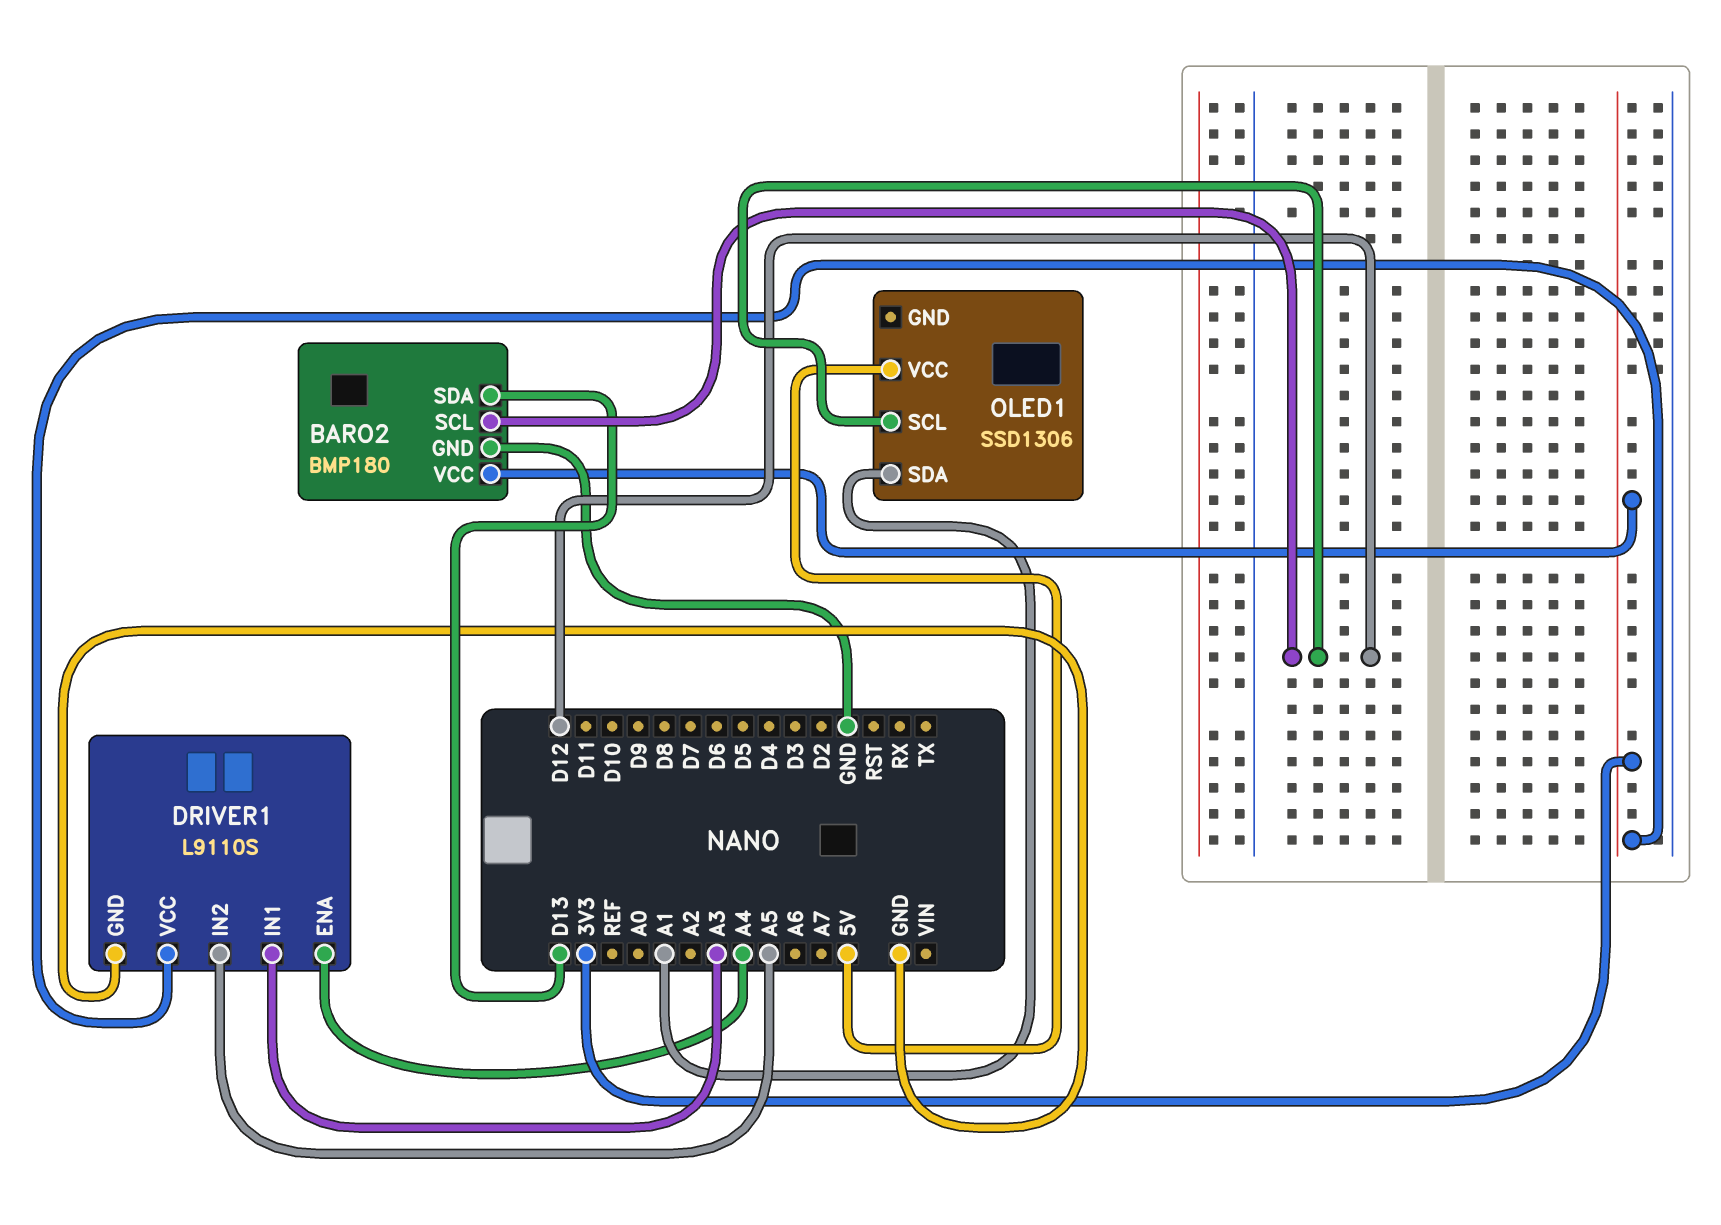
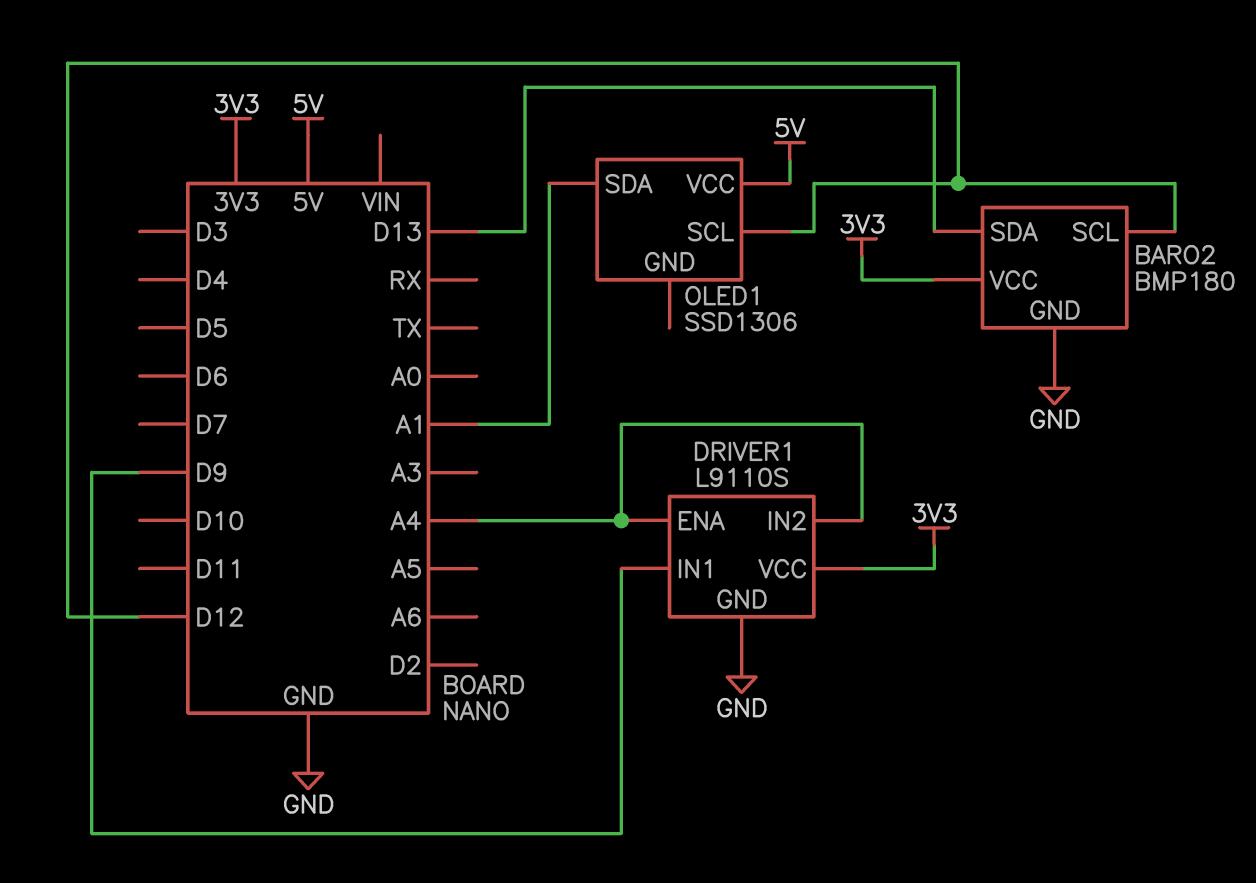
DRIVER1 pin IN1: A3 -> D9
DRIVER1 pin IN2: A5 -> A4

